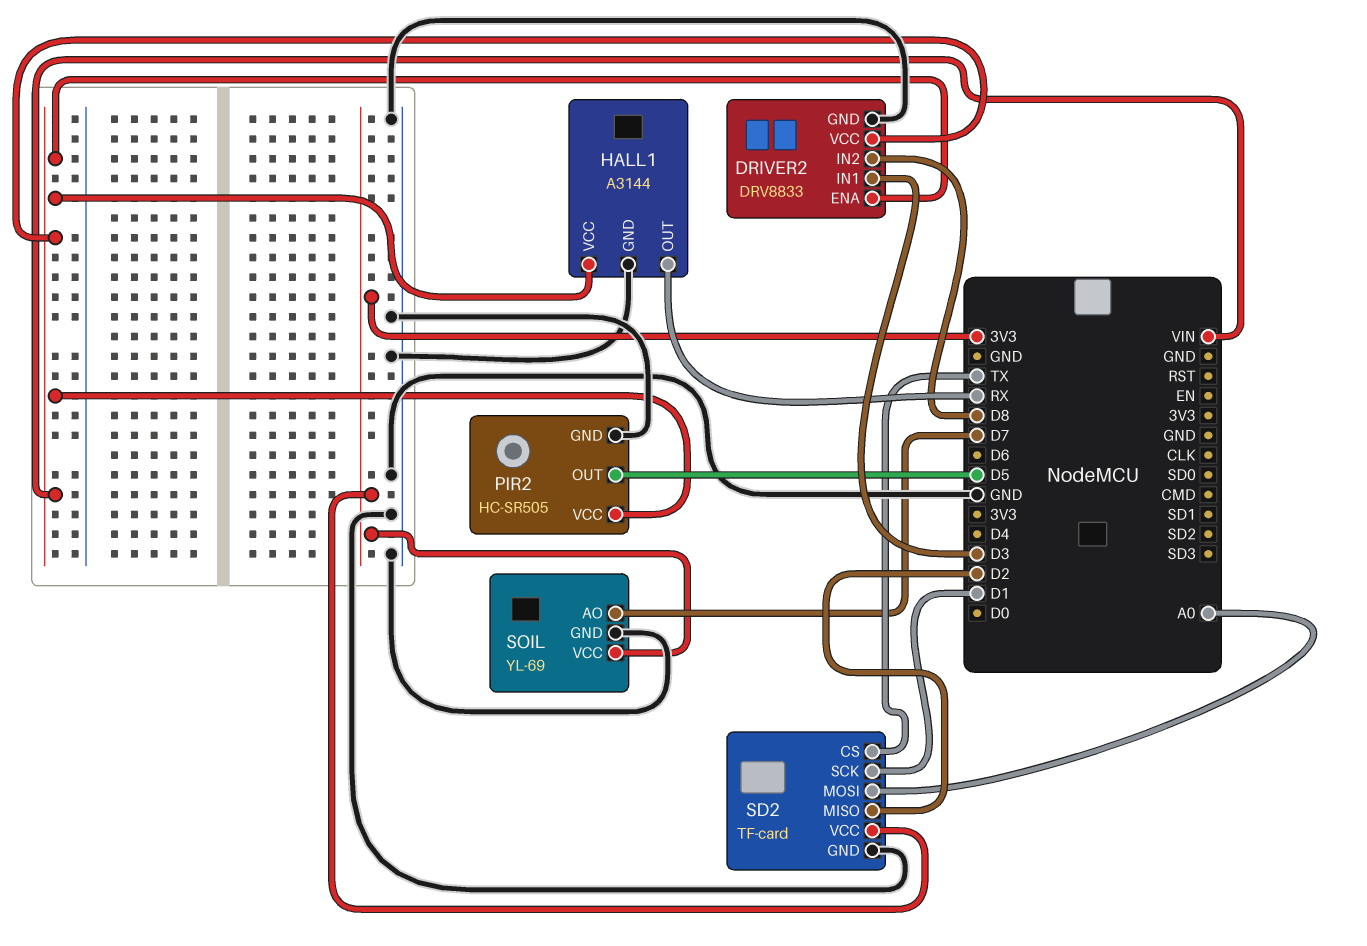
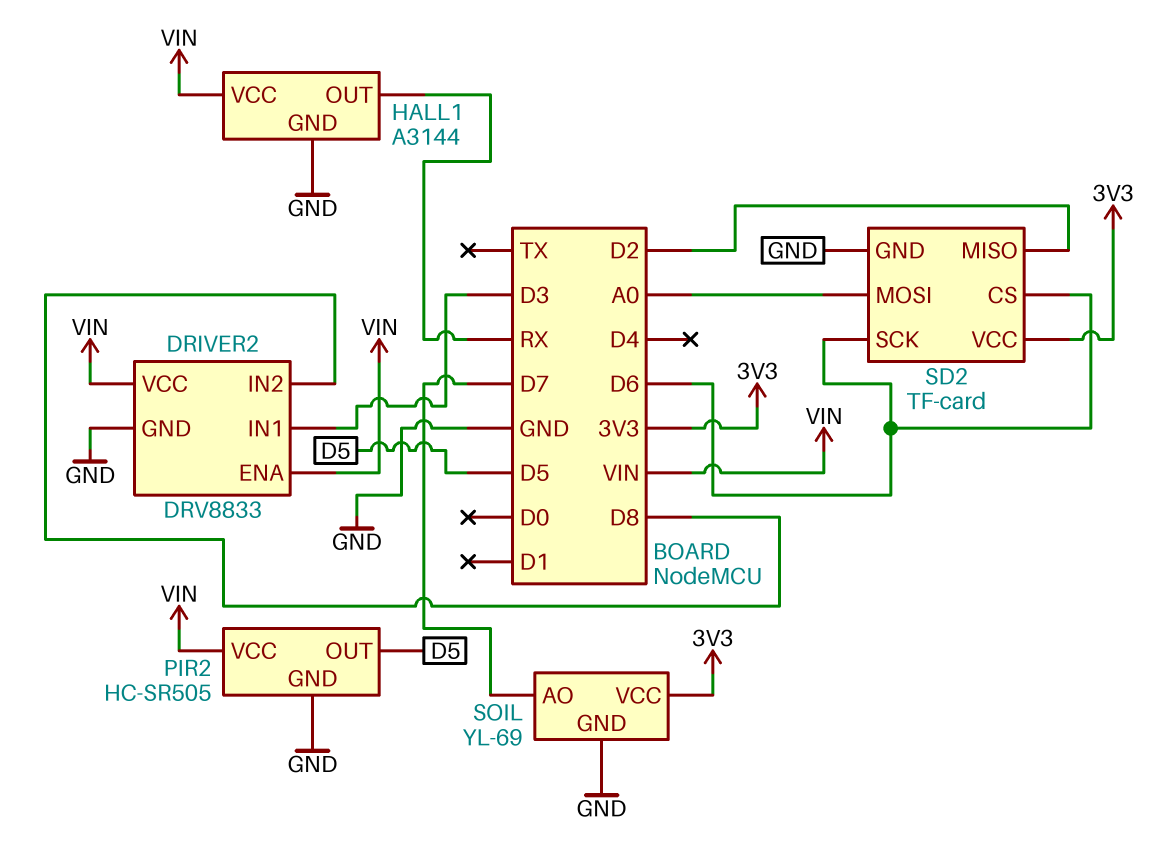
SD2 pin CS: TX -> D6
SD2 pin SCK: D1 -> D6

